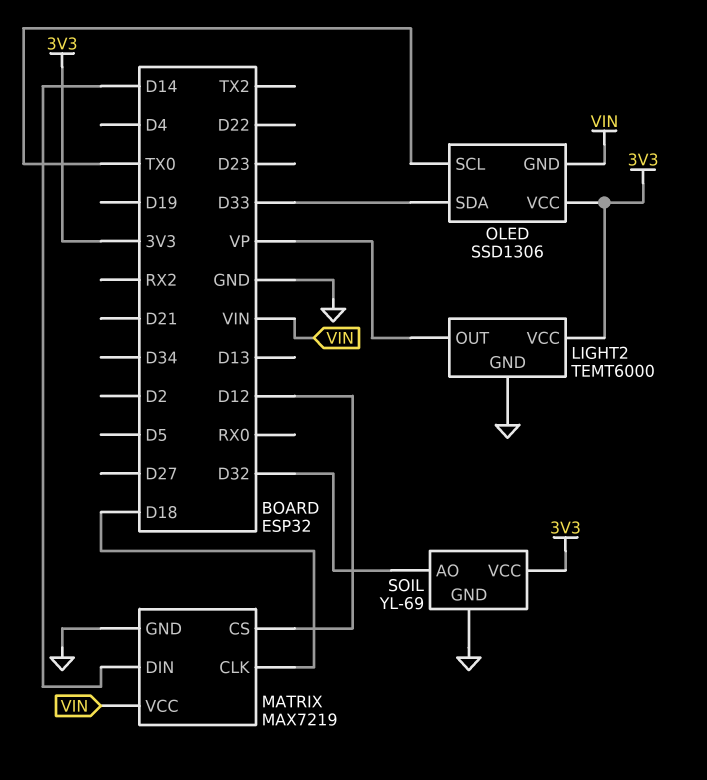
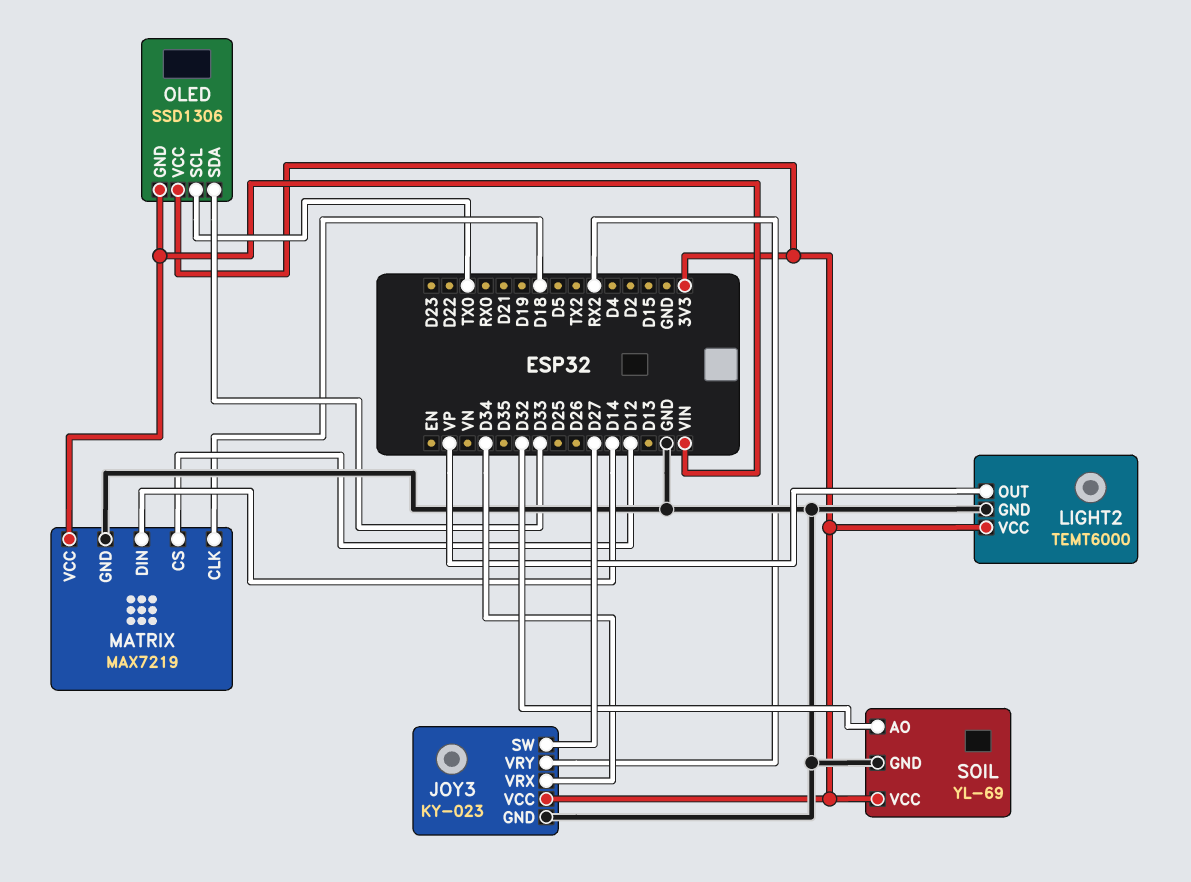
JOY3: none -> KY-023
JOY3 pin GND: none -> GND
JOY3 pin SW: none -> D27
JOY3 pin VCC: none -> 3V3
JOY3 pin VRX: none -> D34
JOY3 pin VRY: none -> RX2

